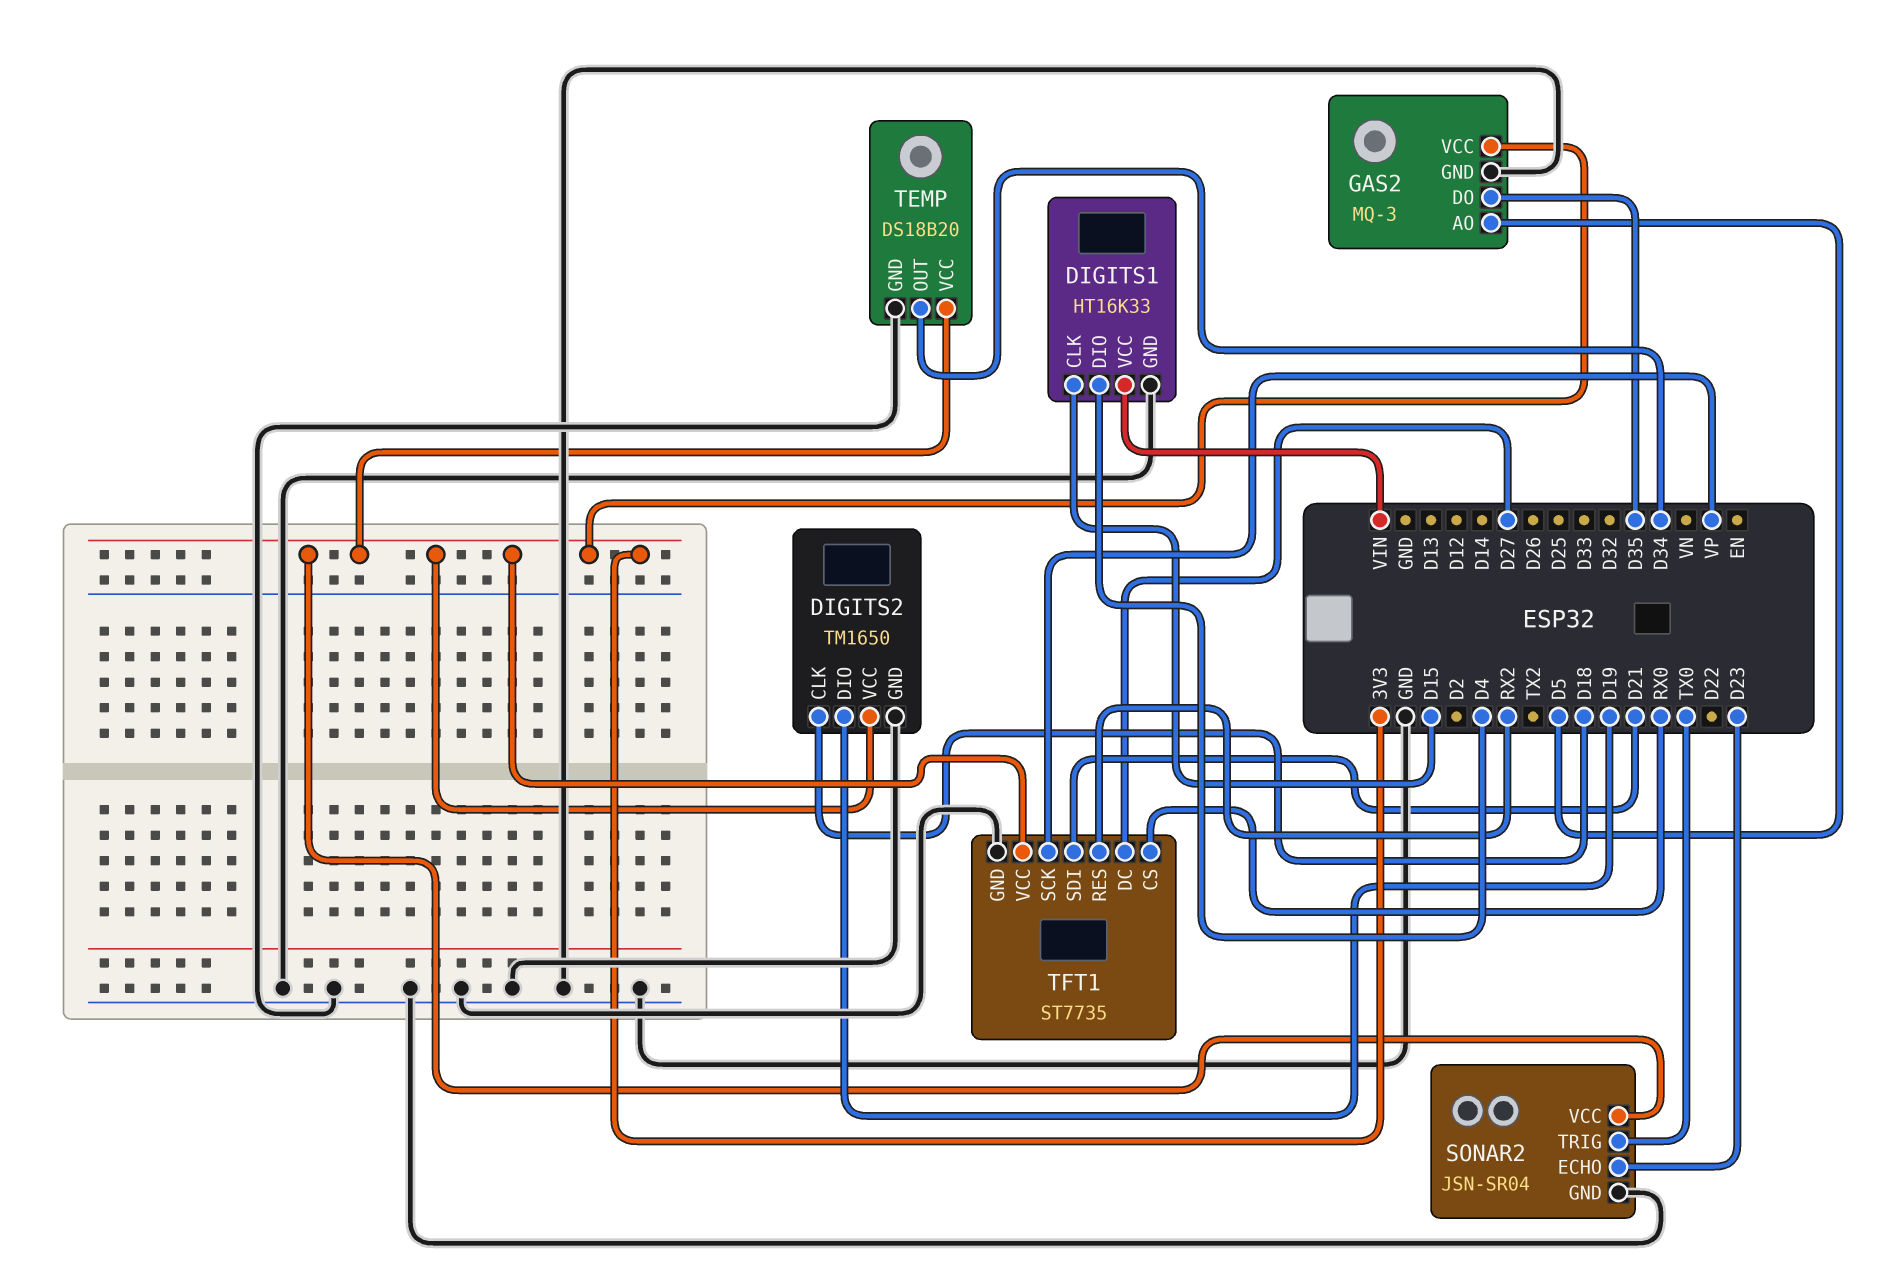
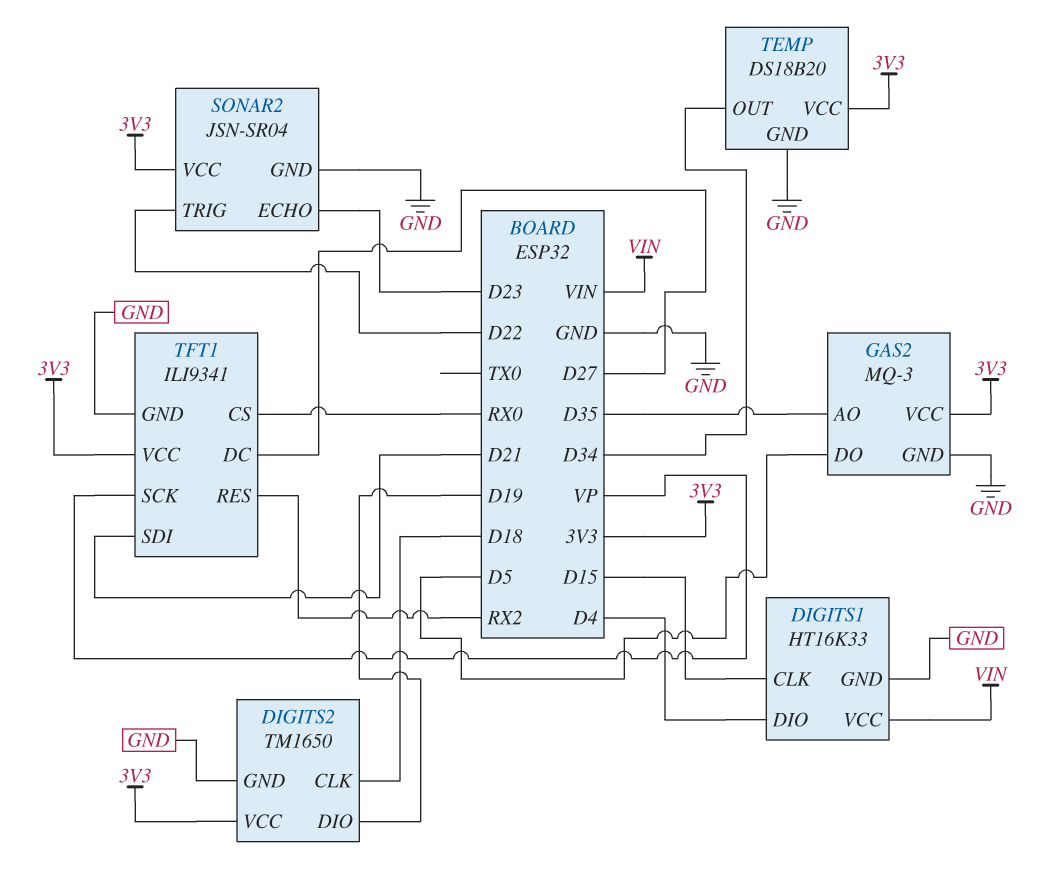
GAS2 pin AO: D5 -> D35
GAS2 pin DO: D35 -> D5
SONAR2 pin TRIG: TX0 -> D22
TFT1: ST7735 -> ILI9341

